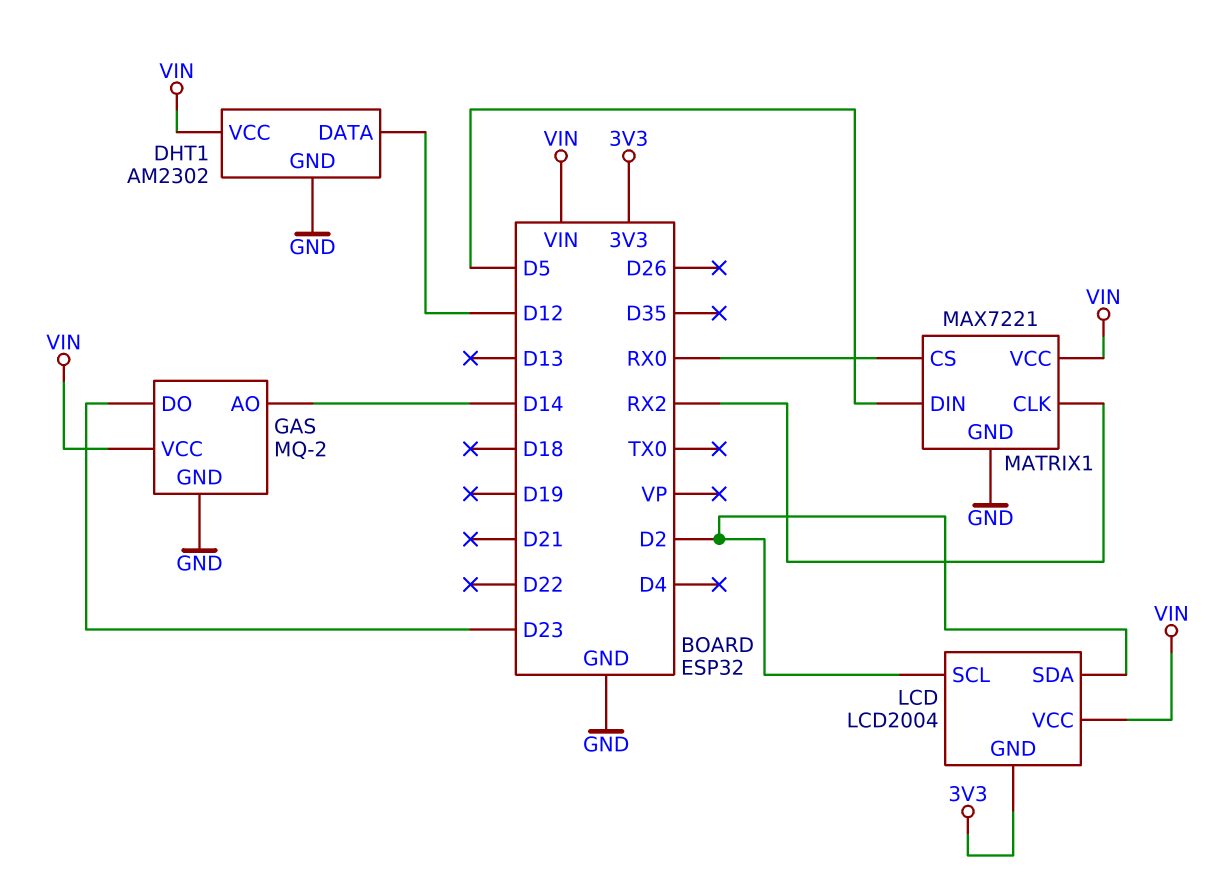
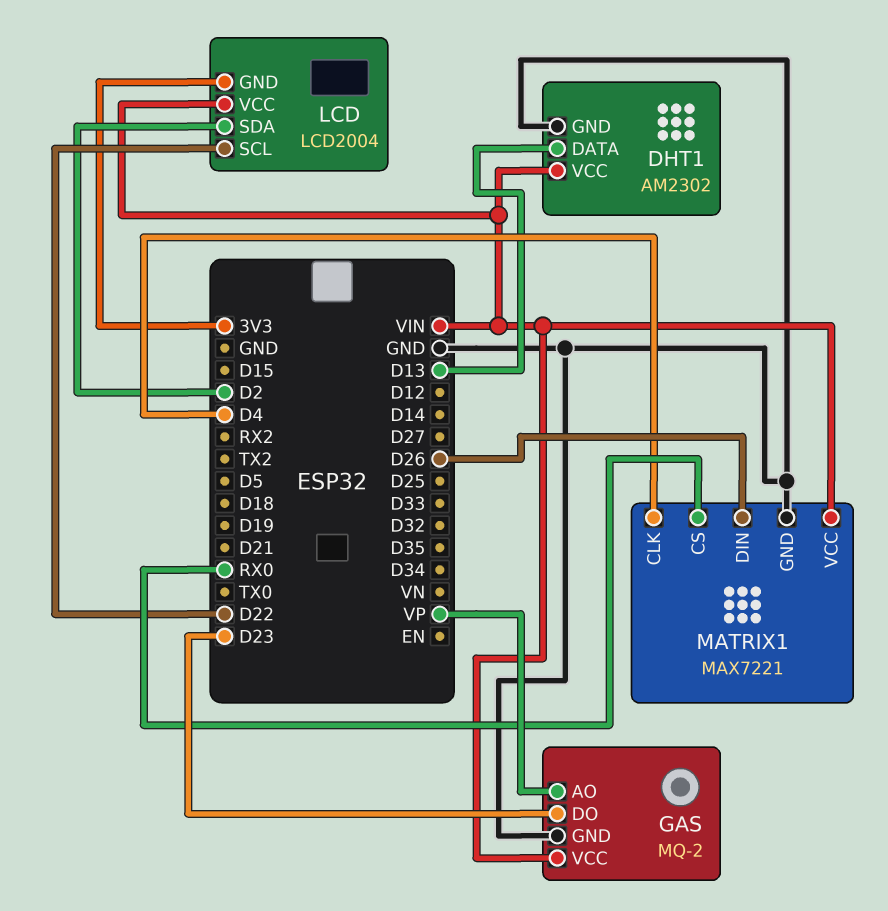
DHT1 pin DATA: D12 -> D13
GAS pin AO: D14 -> VP
LCD pin SCL: D2 -> D22
MATRIX1 pin CLK: RX2 -> D4
MATRIX1 pin DIN: D5 -> D26

